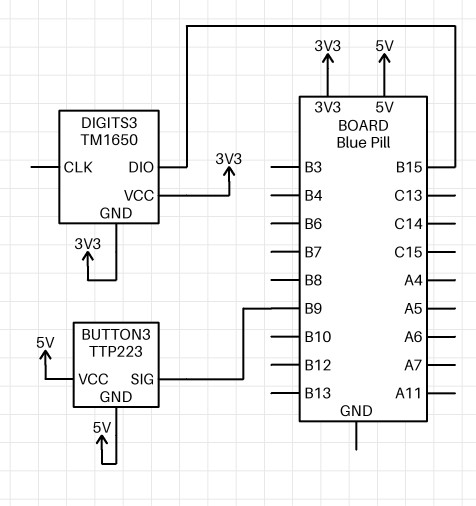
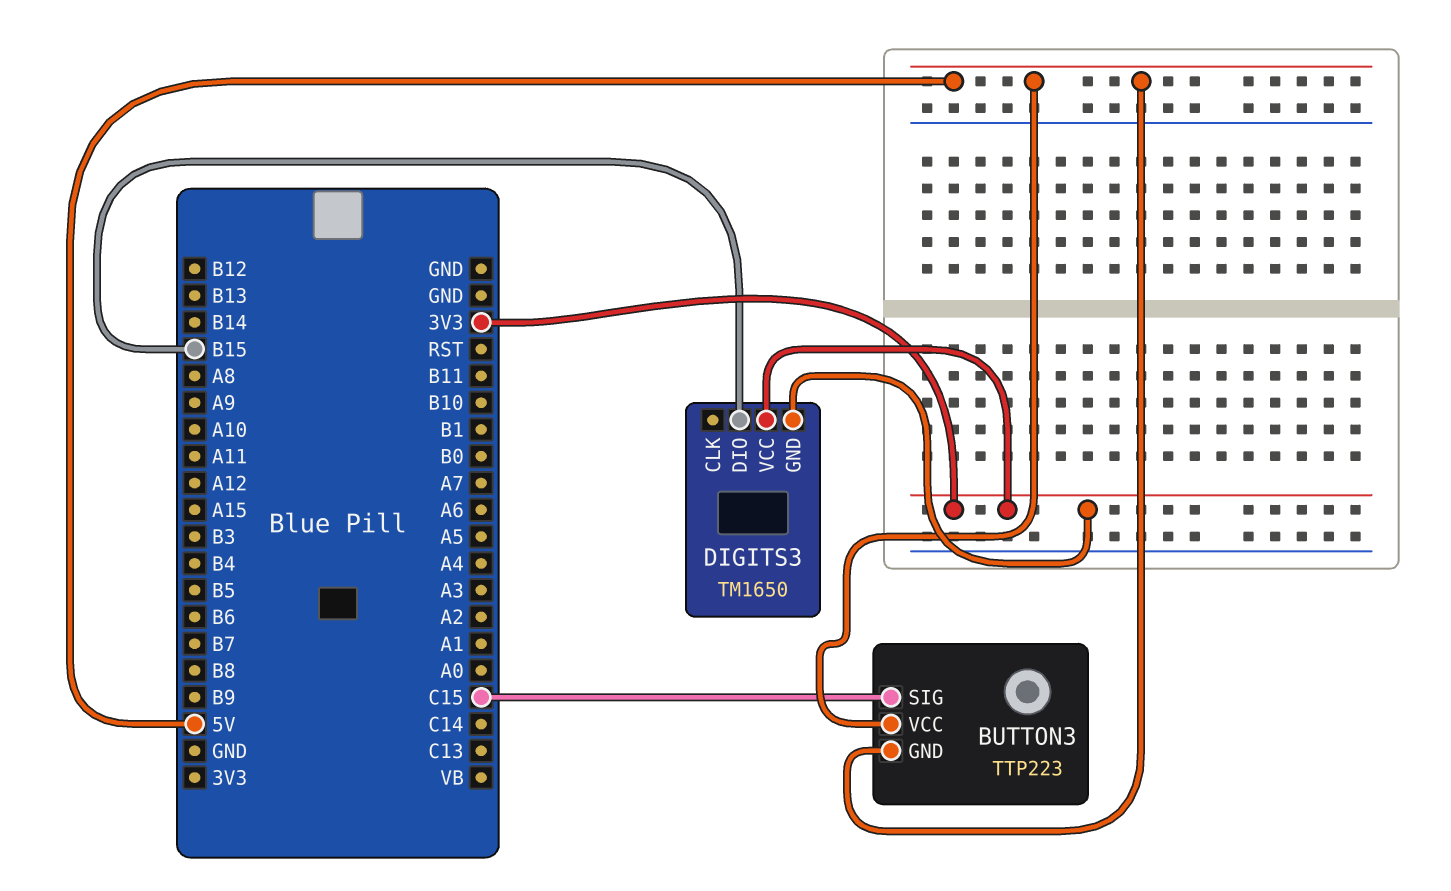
BUTTON3 pin SIG: B9 -> C15

